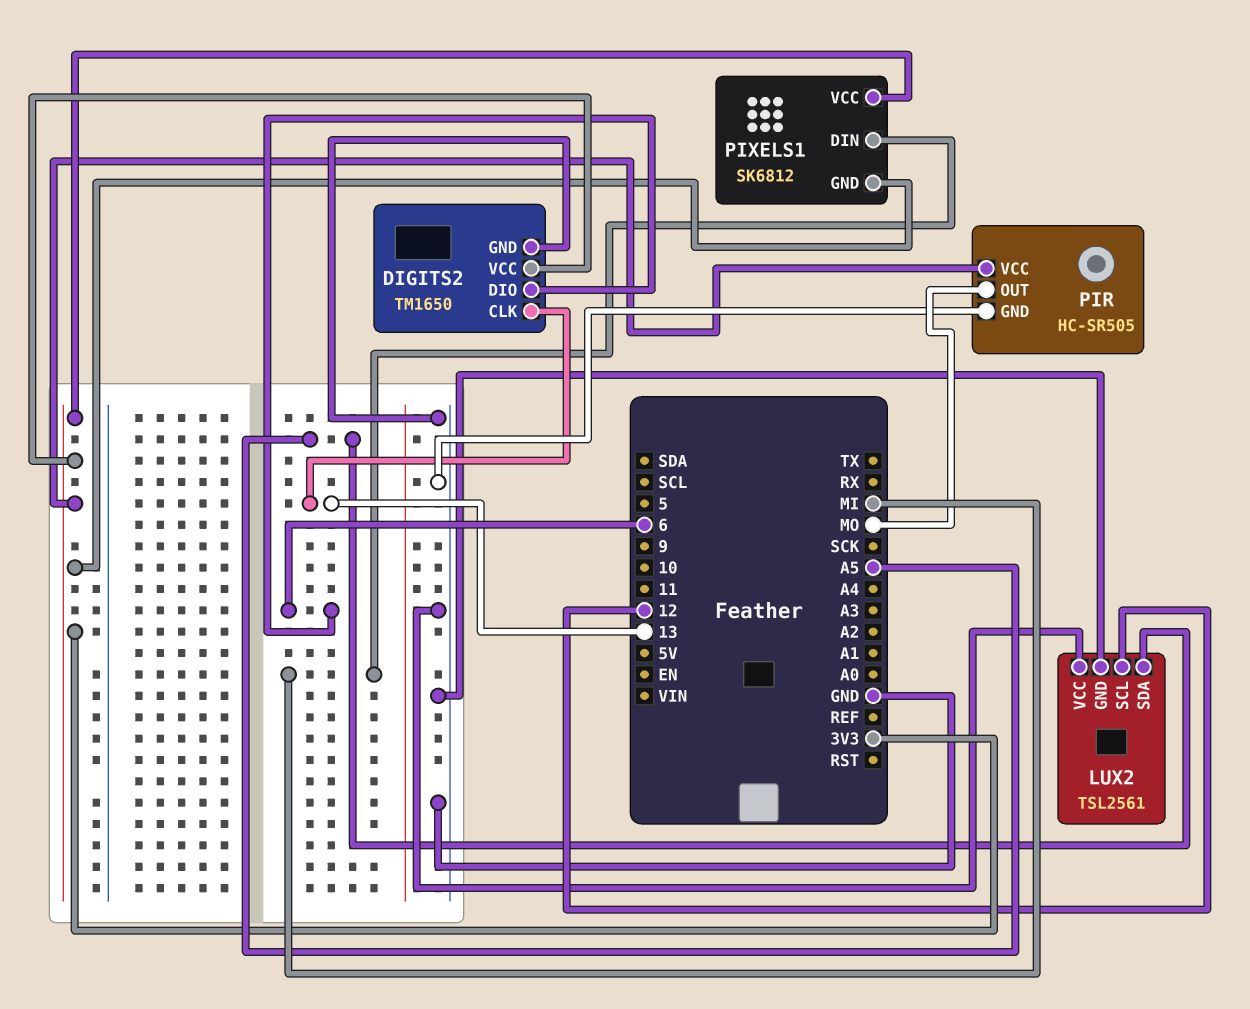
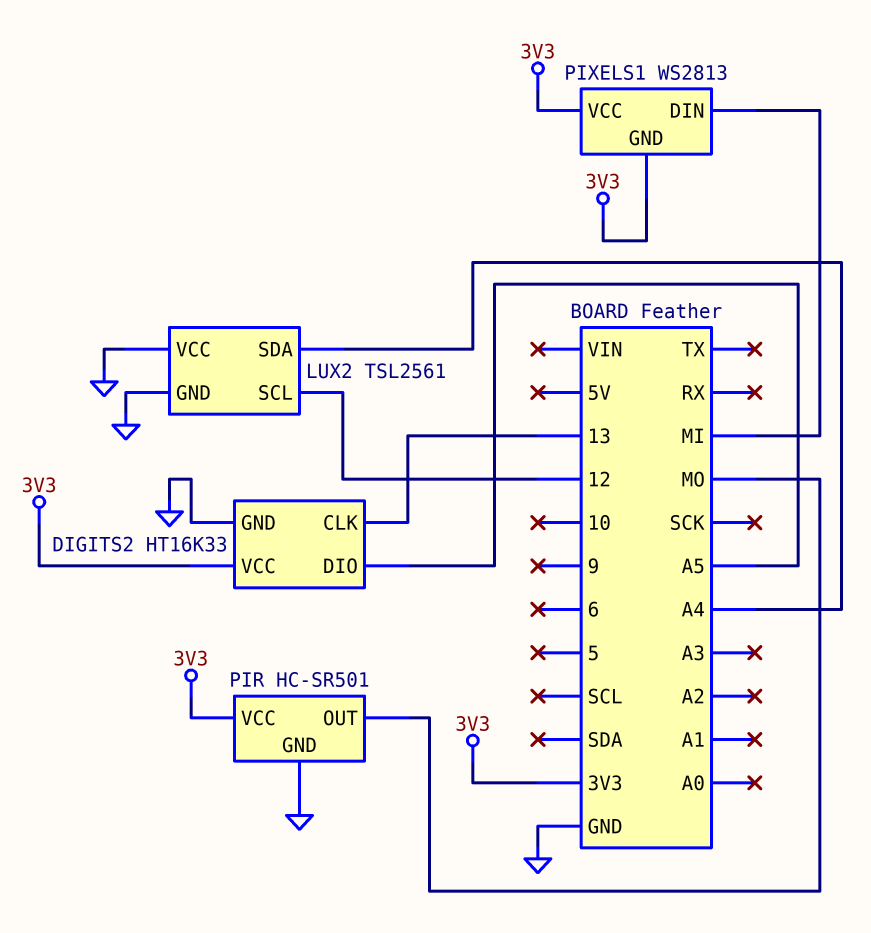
DIGITS2: TM1650 -> HT16K33
DIGITS2 pin DIO: 6 -> A5
LUX2 pin SDA: A5 -> A4
PIR: HC-SR505 -> HC-SR501
PIXELS1: SK6812 -> WS2813

